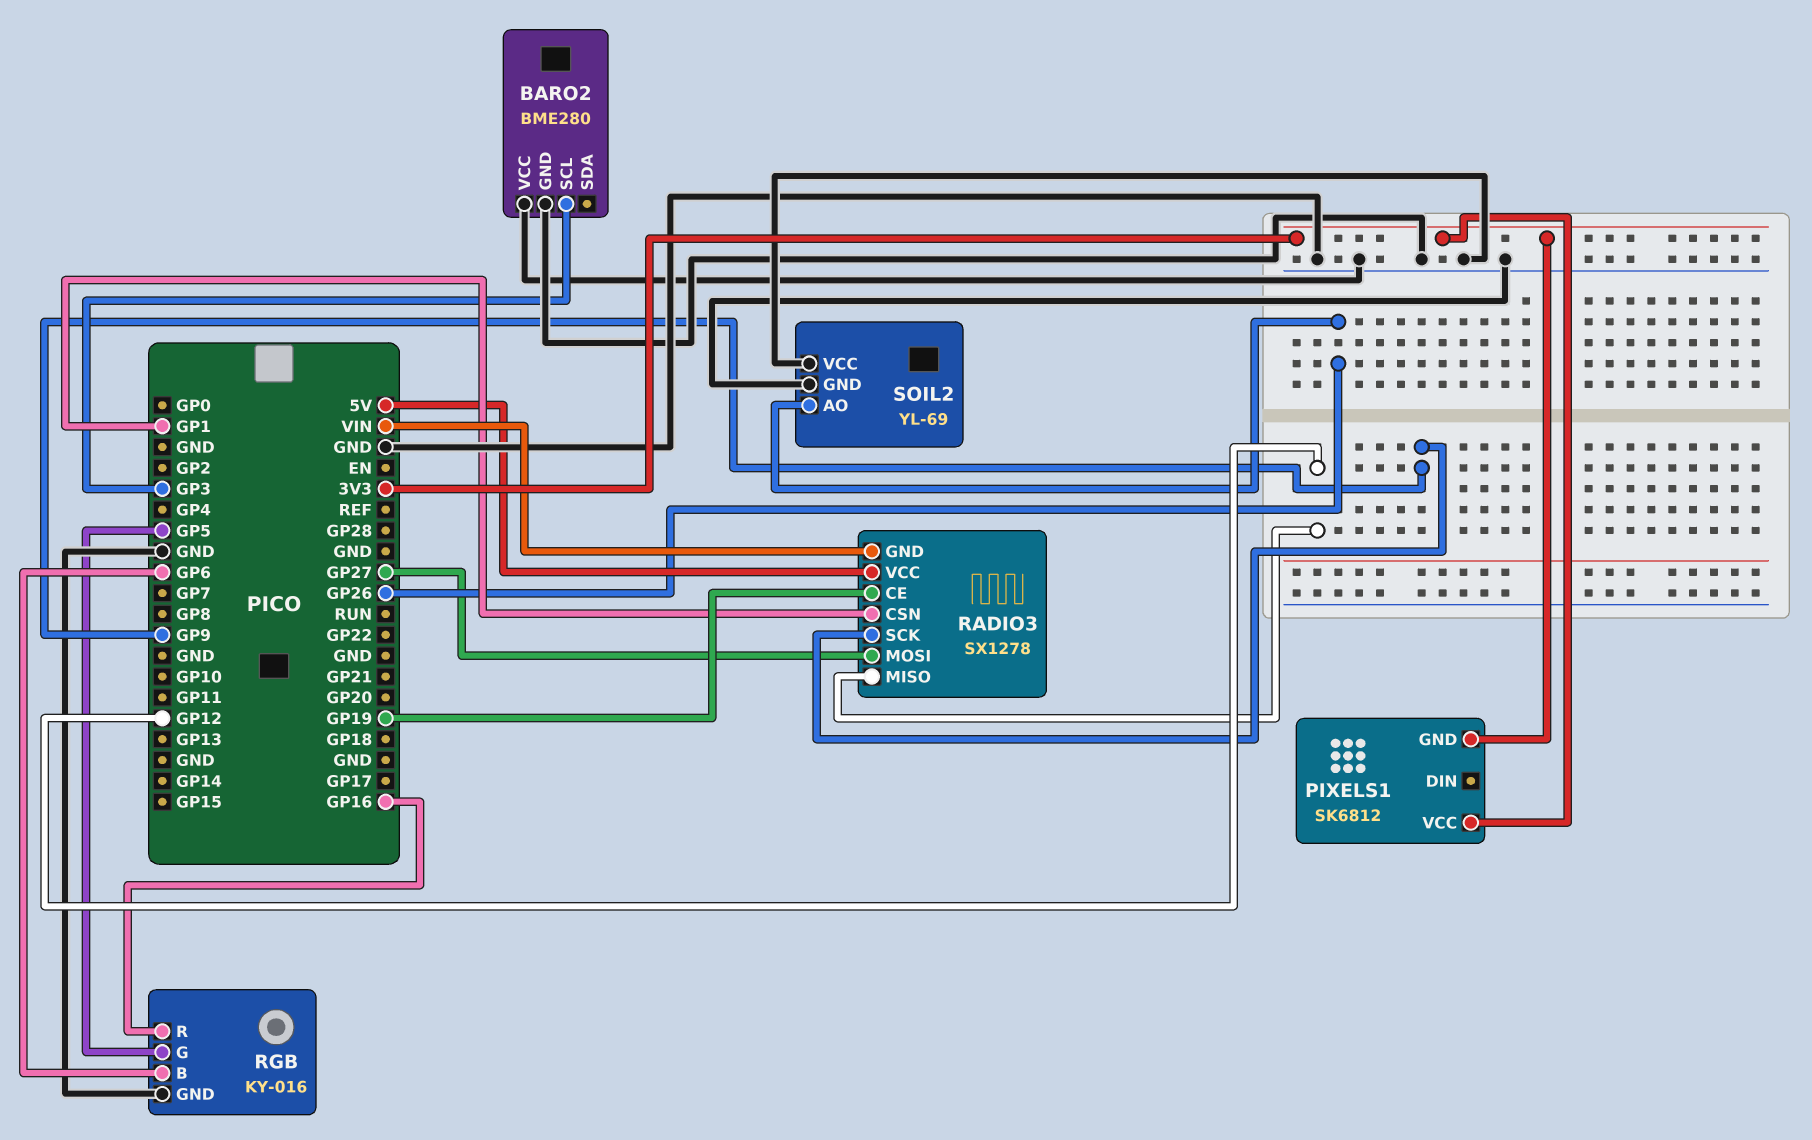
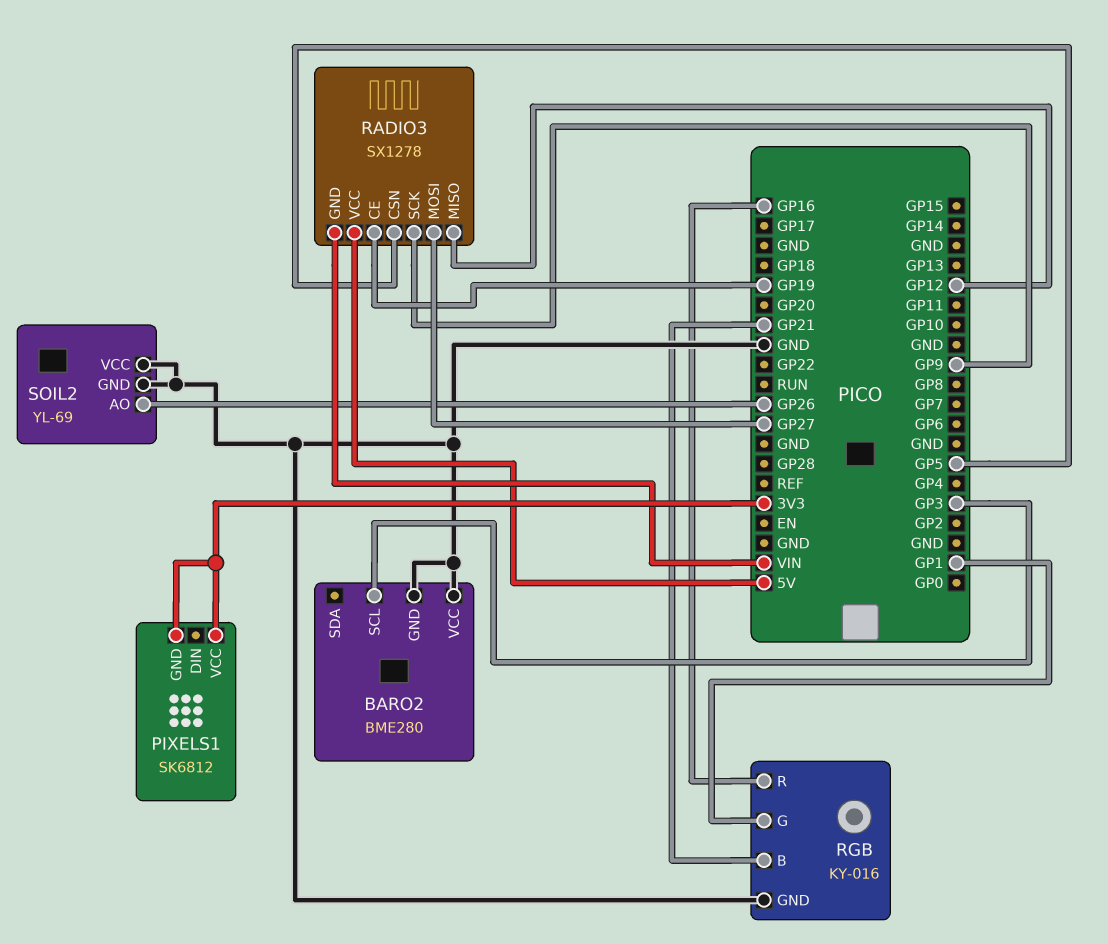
RADIO3 pin CSN: GP1 -> GP5
RGB pin B: GP6 -> GP21
RGB pin G: GP5 -> GP1

